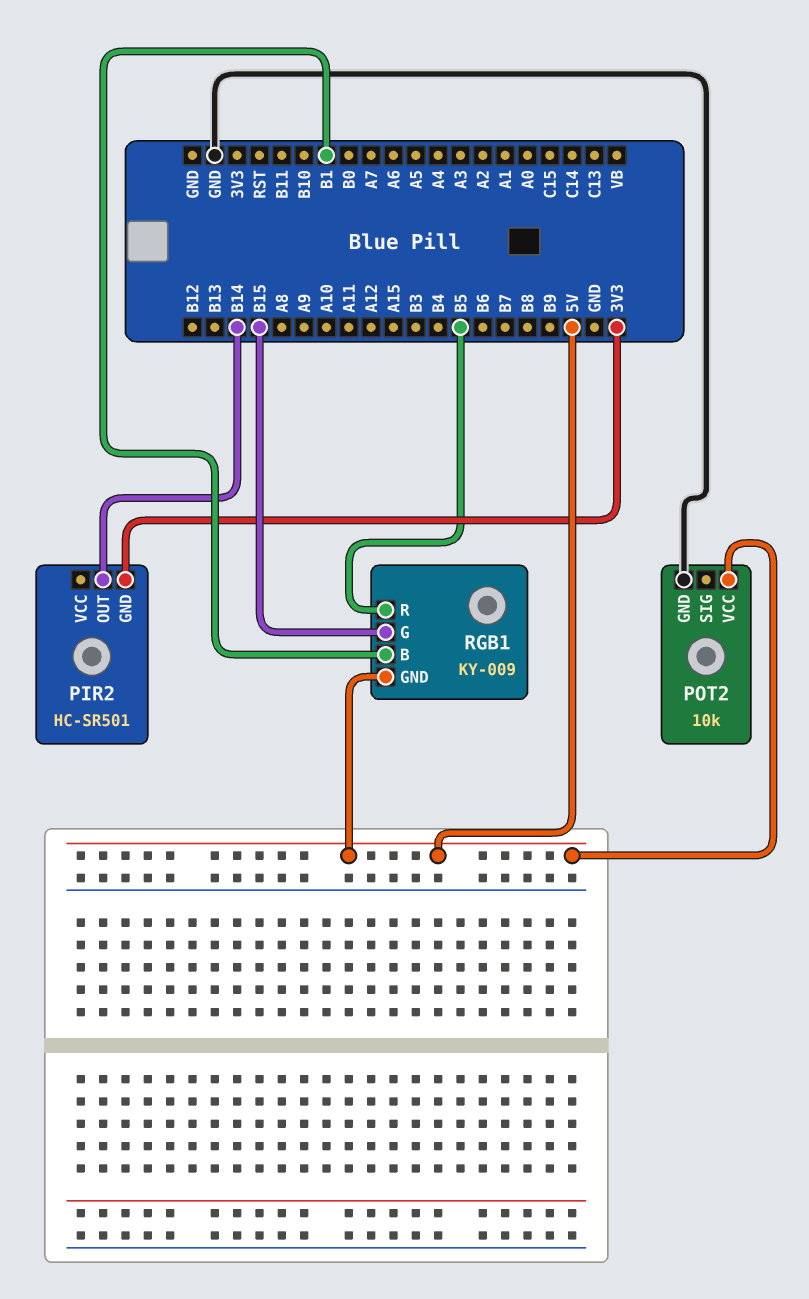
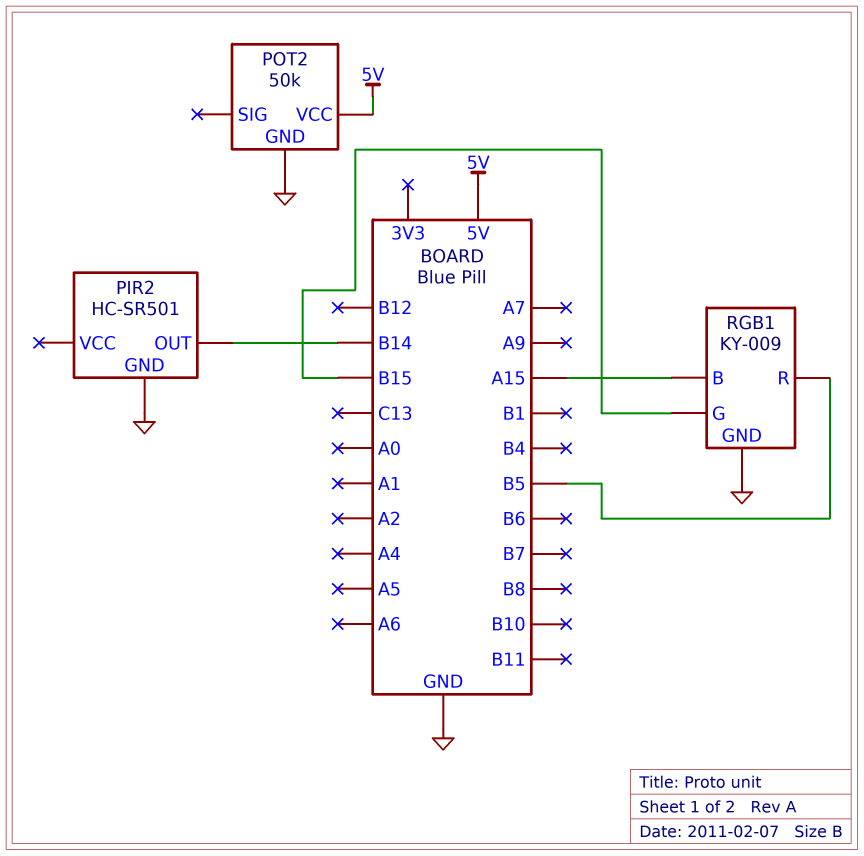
PIR2 pin GND: 3V3 -> GND
POT2: 10k -> 50k
RGB1 pin B: B1 -> A15
RGB1 pin GND: 5V -> GND

